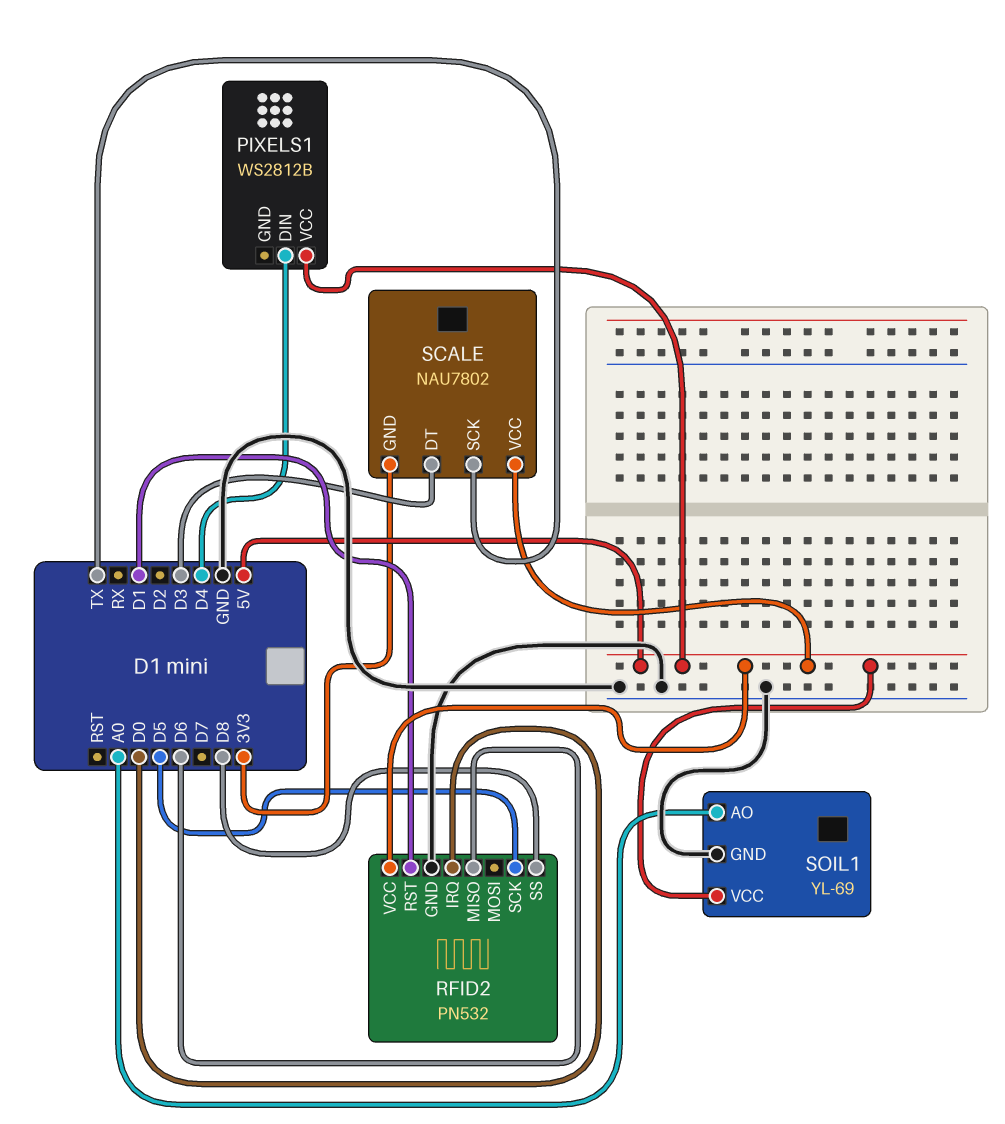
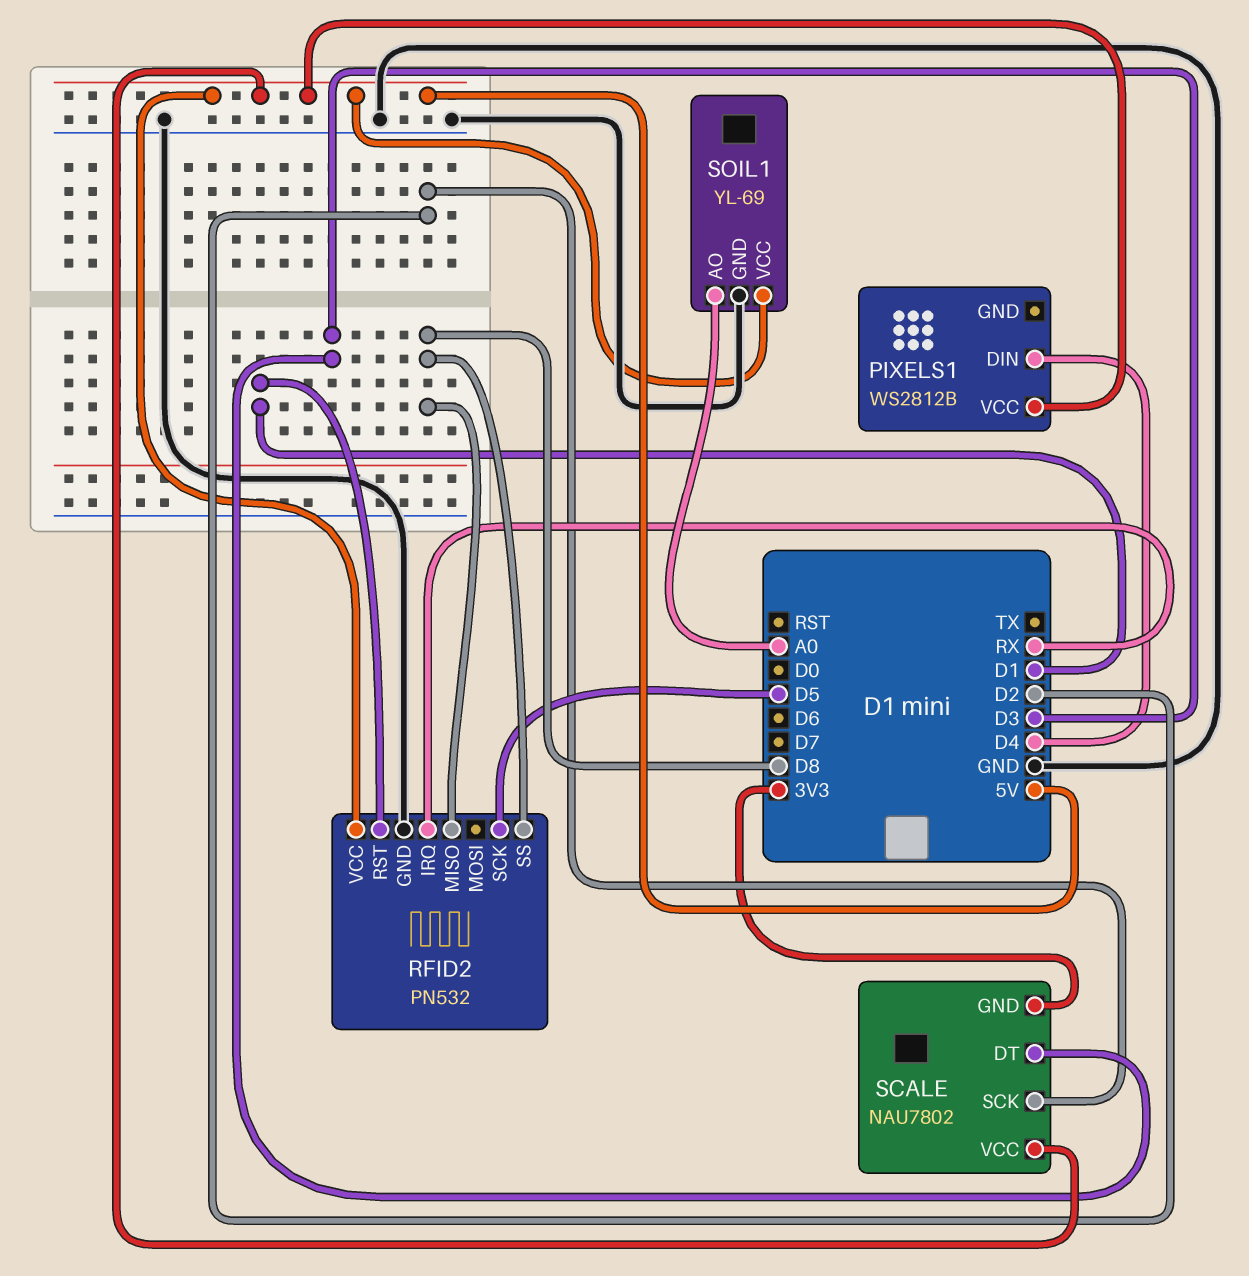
RFID2 pin IRQ: D0 -> RX
RFID2 pin MISO: D6 -> D8
SCALE pin SCK: TX -> D2

